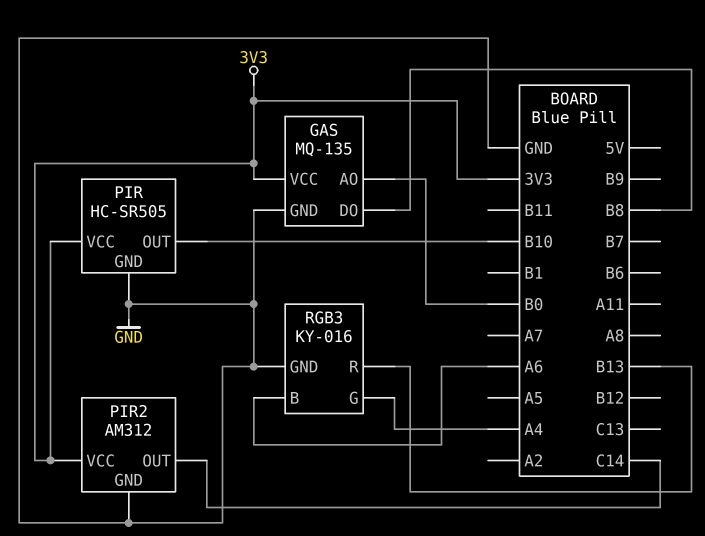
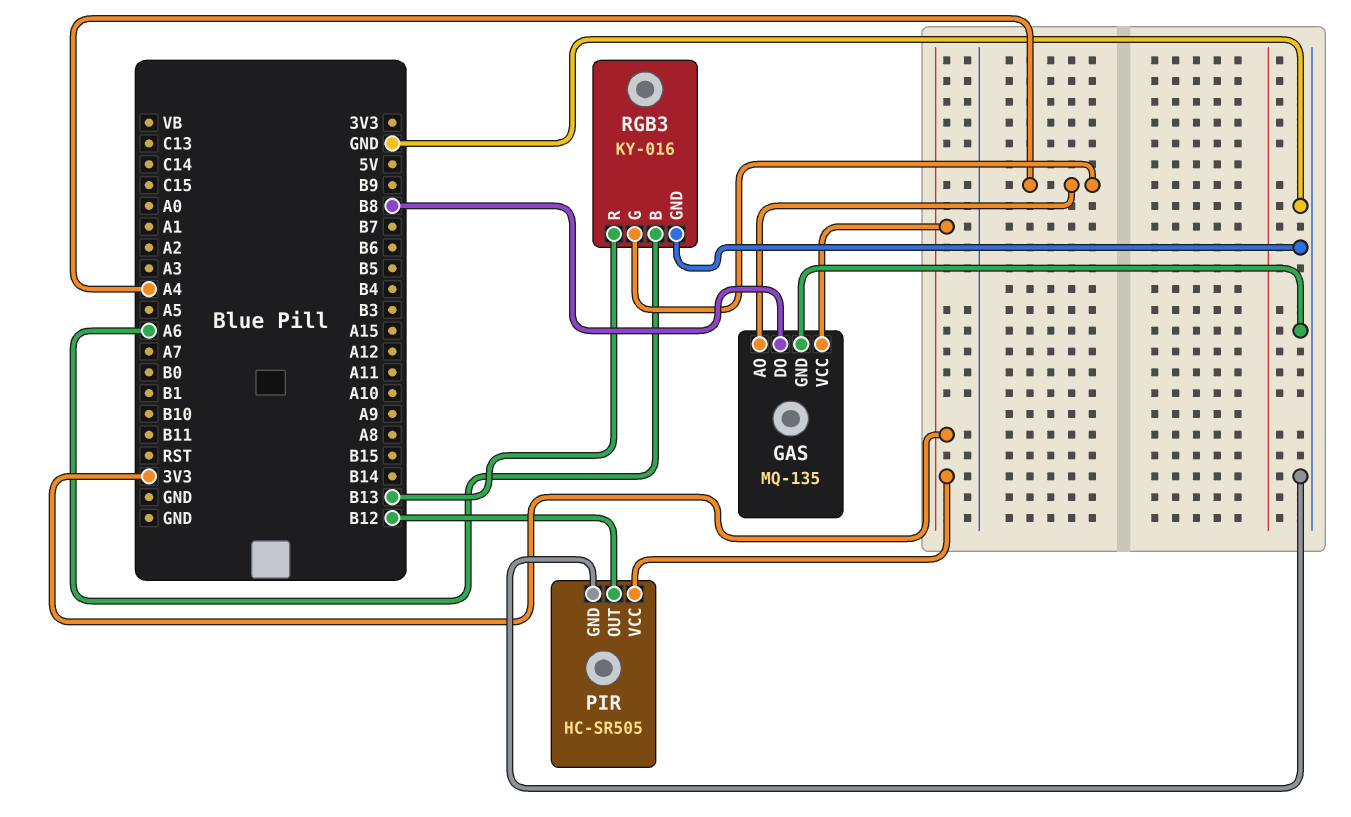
GAS pin AO: B0 -> A4
PIR pin OUT: B10 -> B12
PIR2: AM312 -> none
PIR2 pin GND: GND -> none
PIR2 pin OUT: C14 -> none
PIR2 pin VCC: 3V3 -> none

